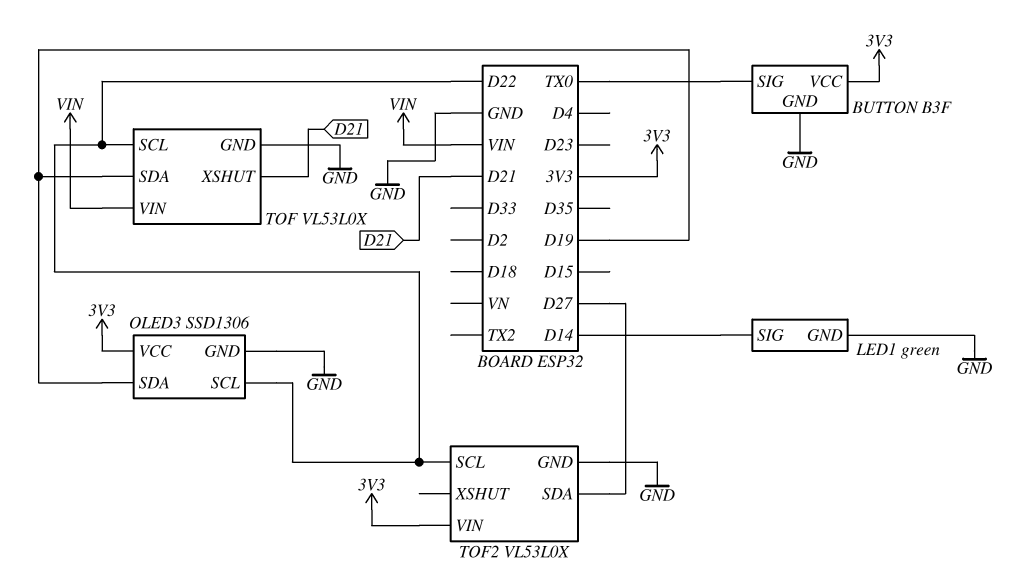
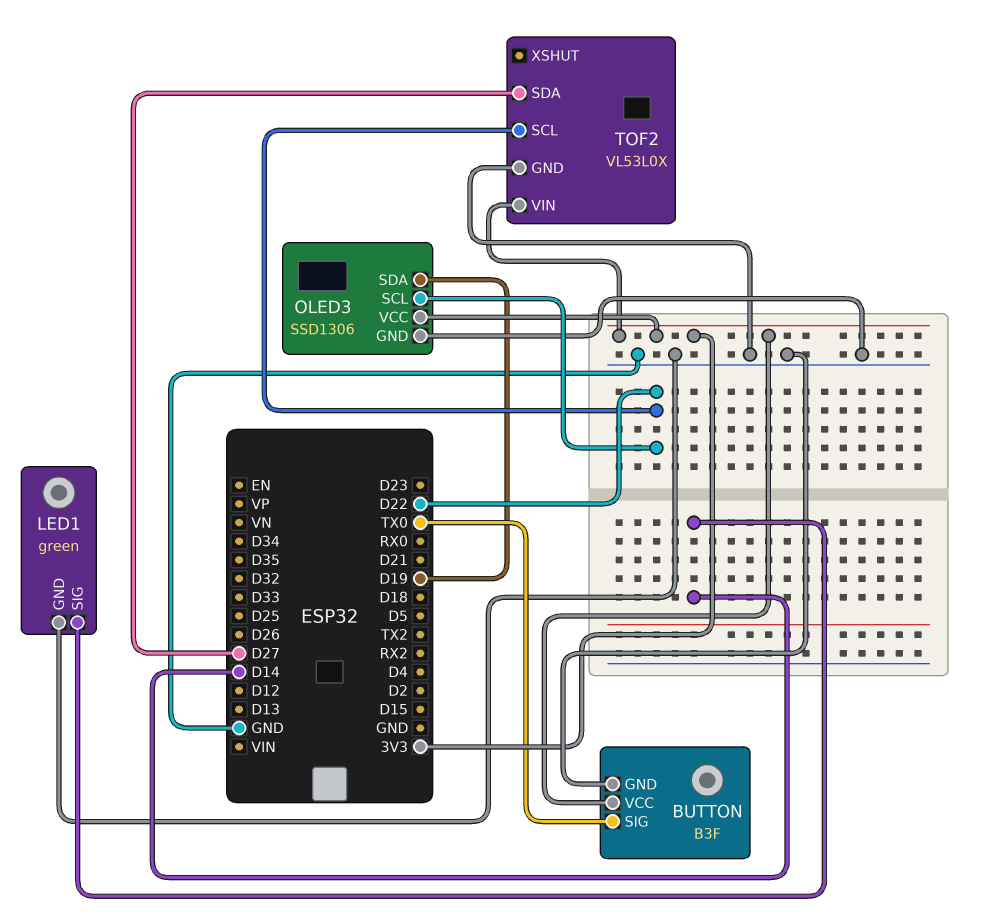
TOF: VL53L0X -> none
TOF pin GND: GND -> none
TOF pin SCL: D22 -> none
TOF pin SDA: D19 -> none
TOF pin VIN: VIN -> none
TOF pin XSHUT: D21 -> none

